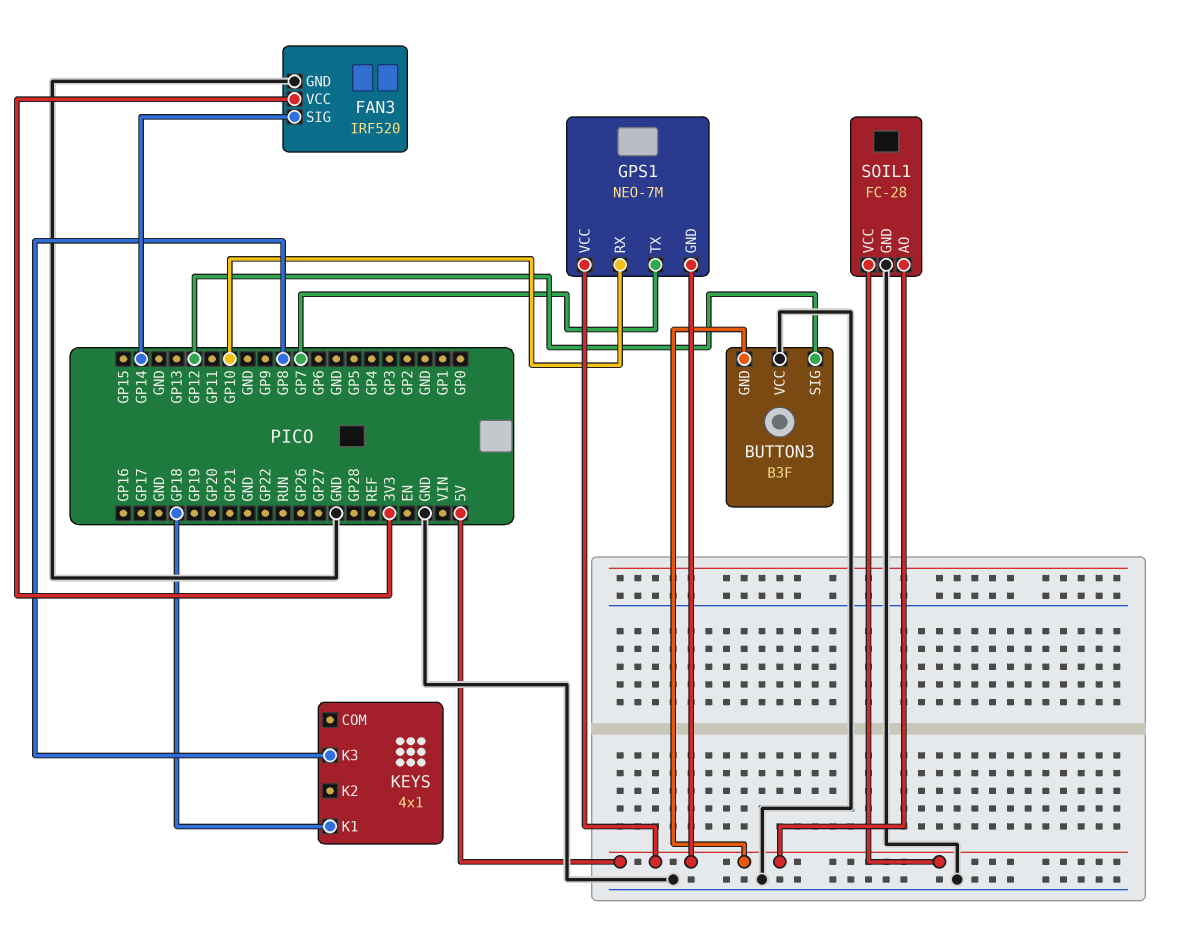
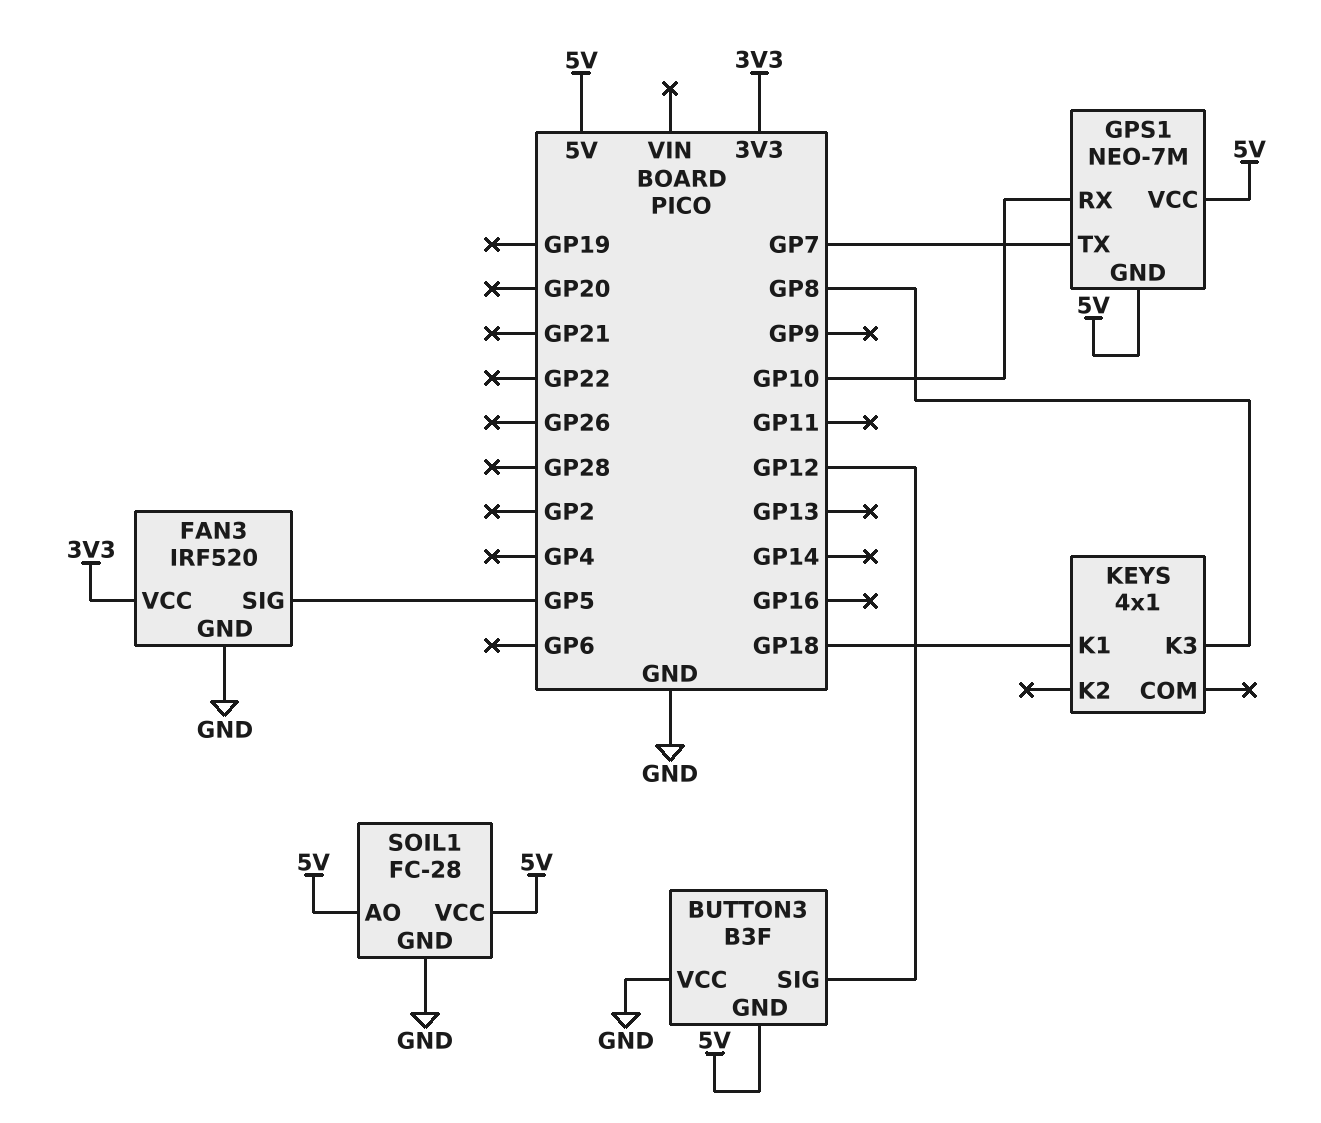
FAN3 pin SIG: GP14 -> GP5

